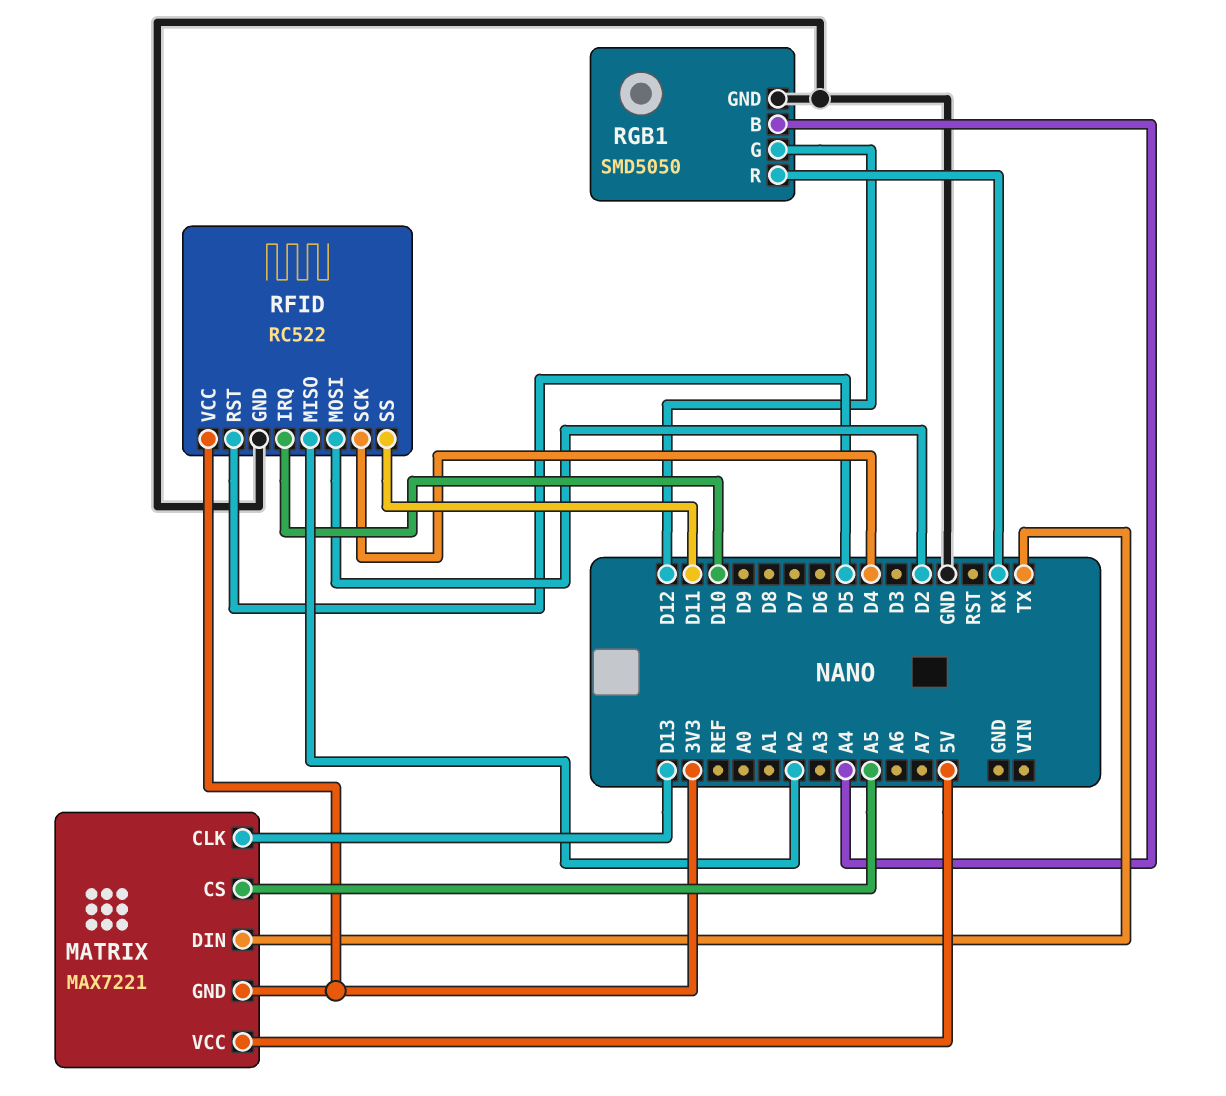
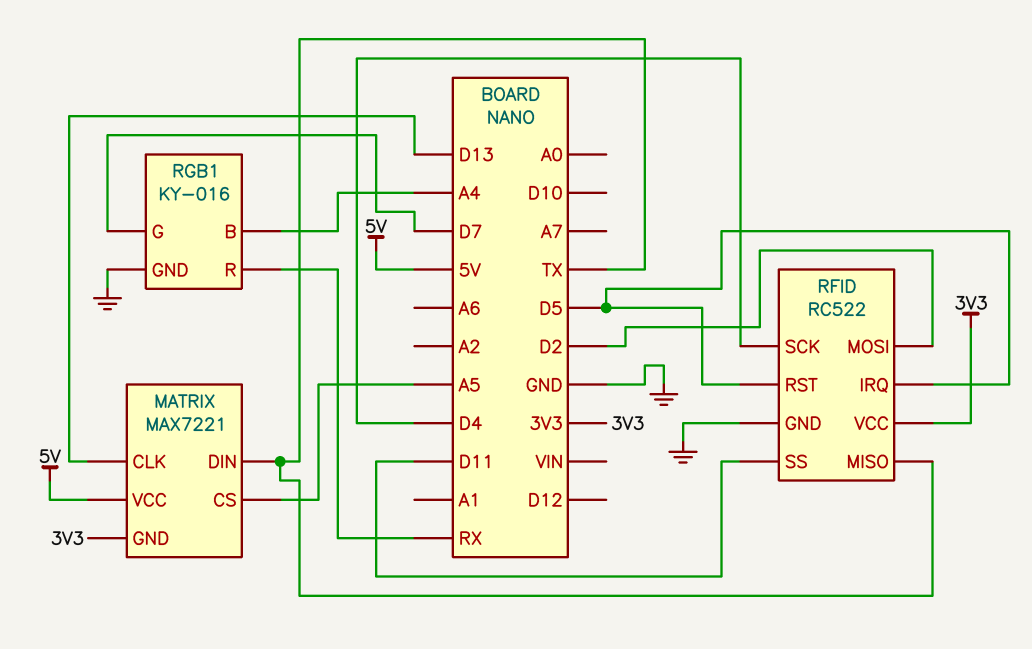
RFID pin IRQ: D10 -> D5
RFID pin MISO: A2 -> TX
RGB1: SMD5050 -> KY-016
RGB1 pin G: D12 -> D7

